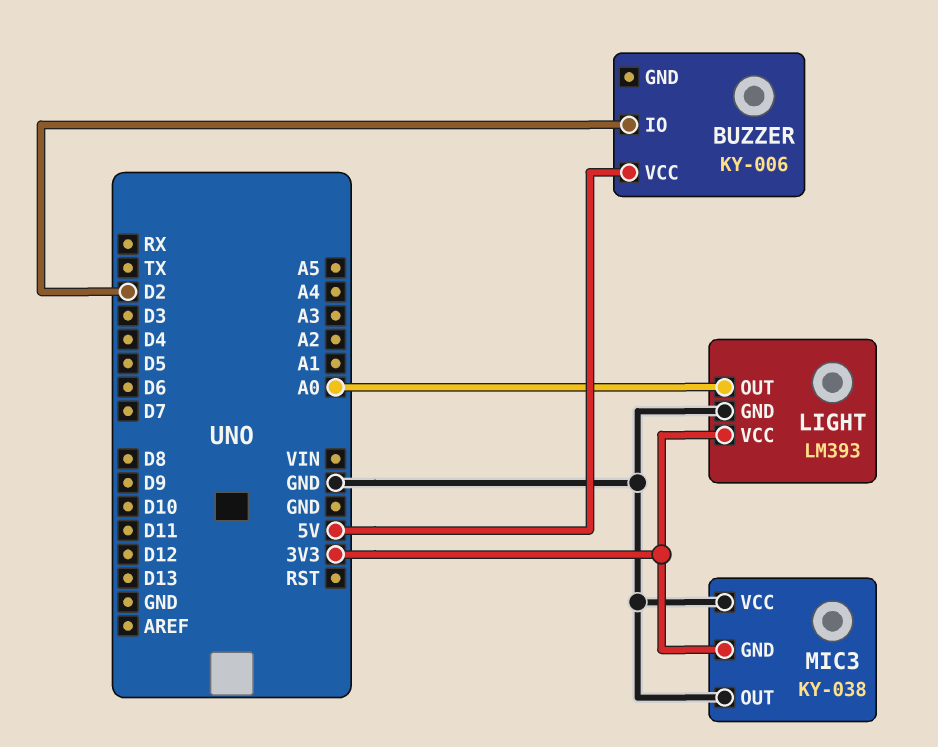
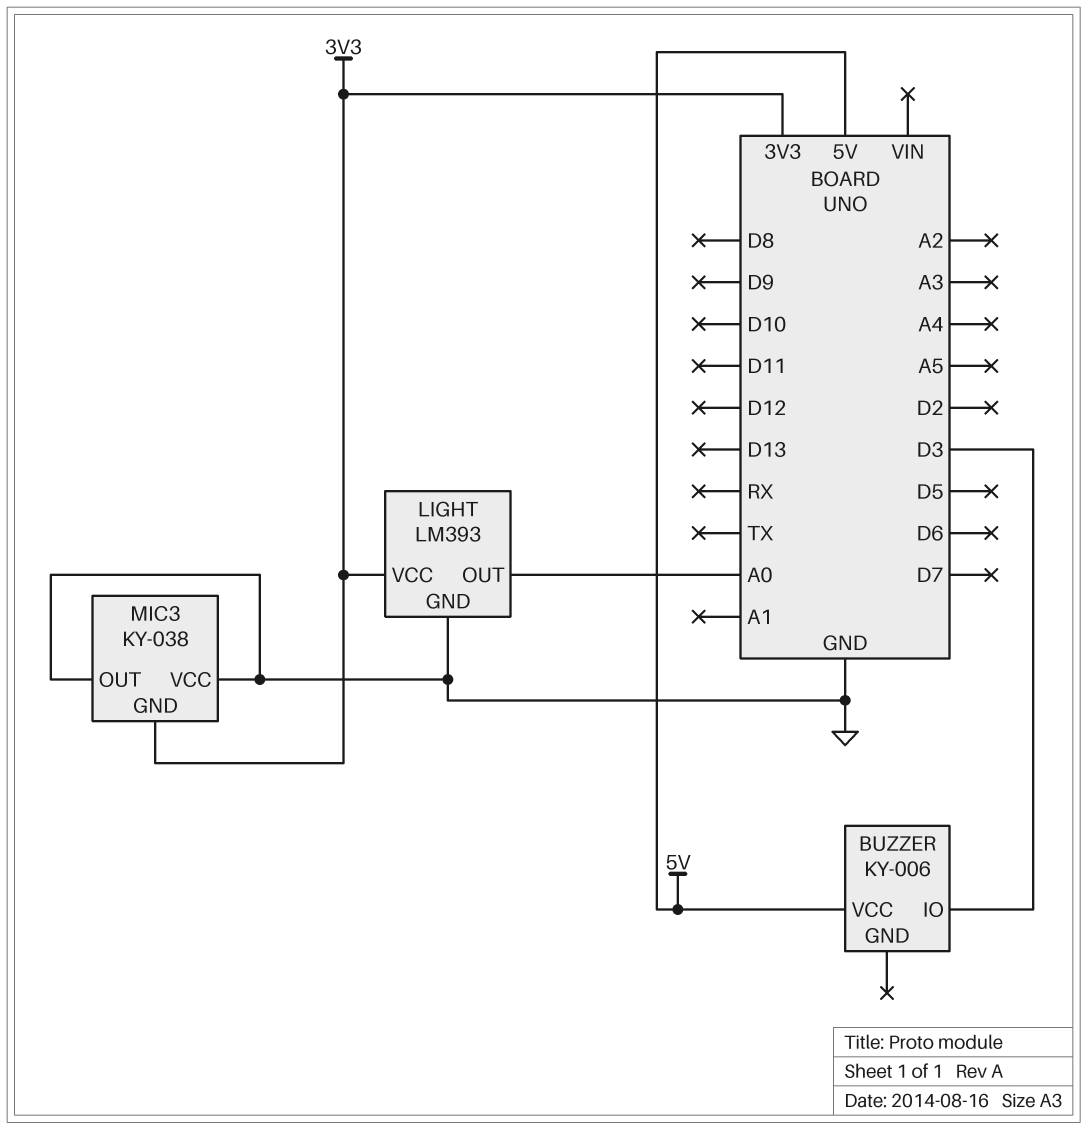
BUZZER pin IO: D2 -> D3

